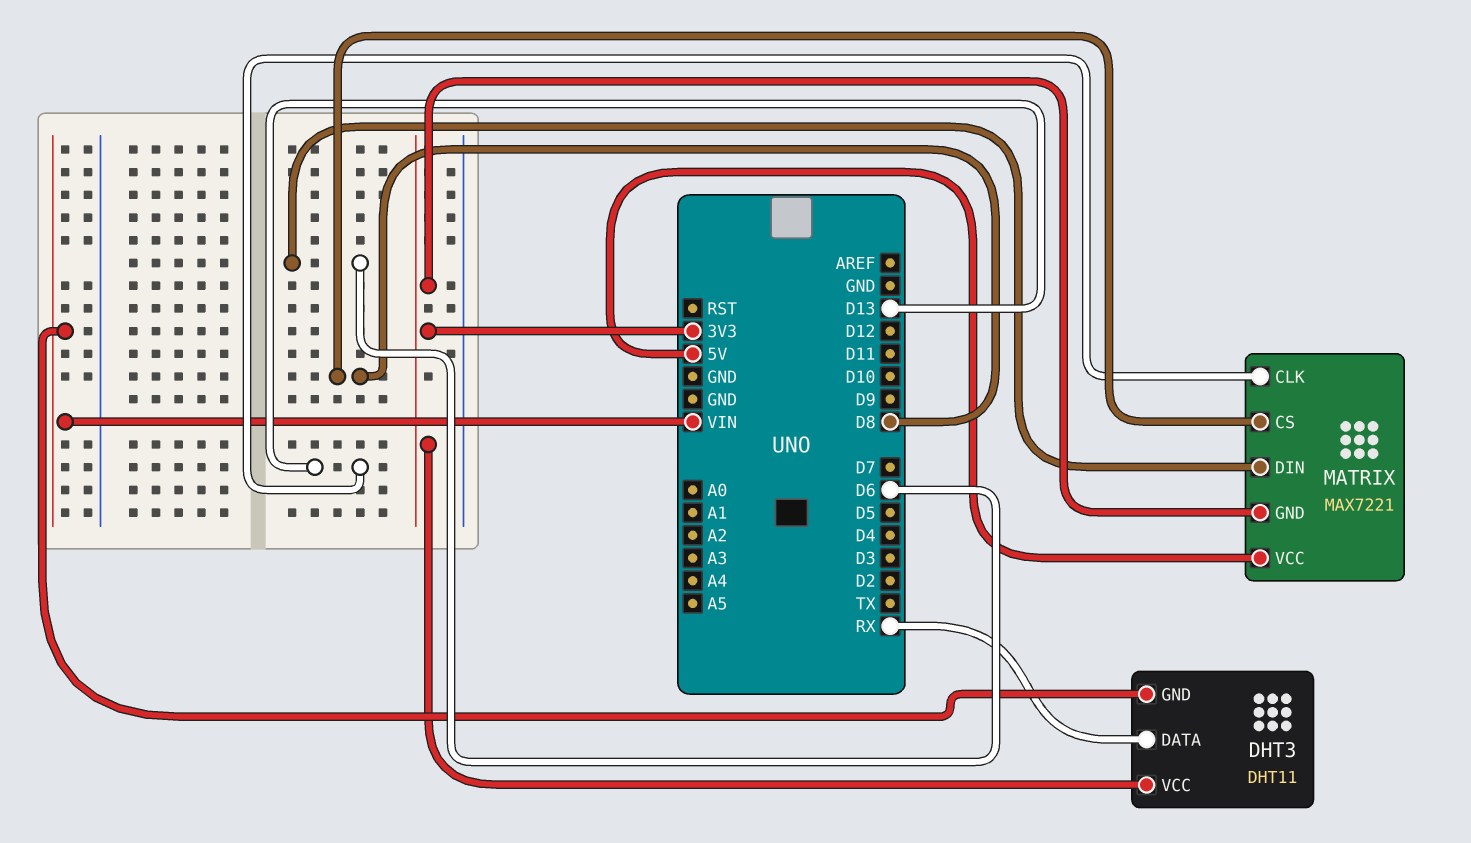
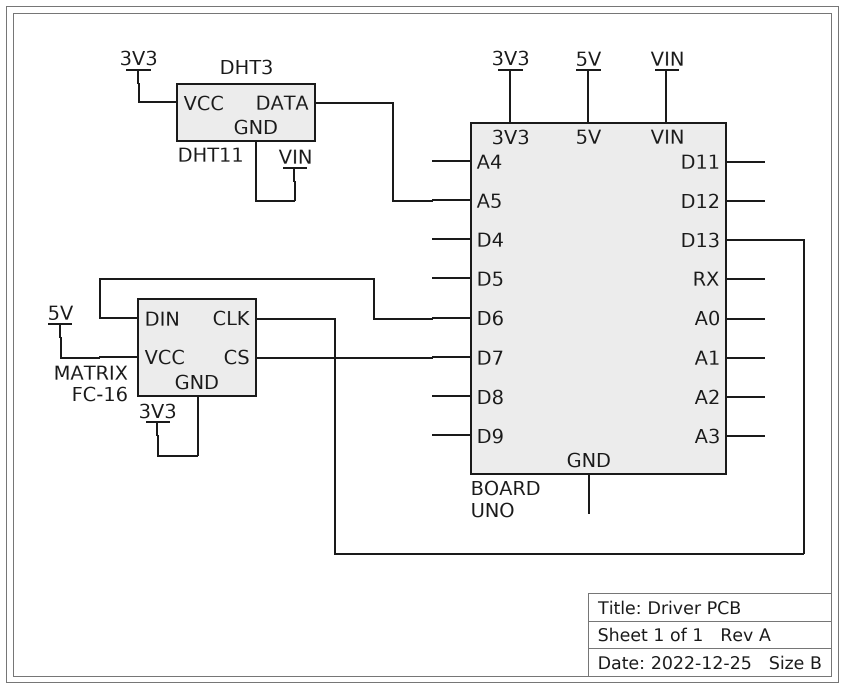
DHT3 pin DATA: RX -> A5
MATRIX: MAX7221 -> FC-16
MATRIX pin CS: D8 -> D7

